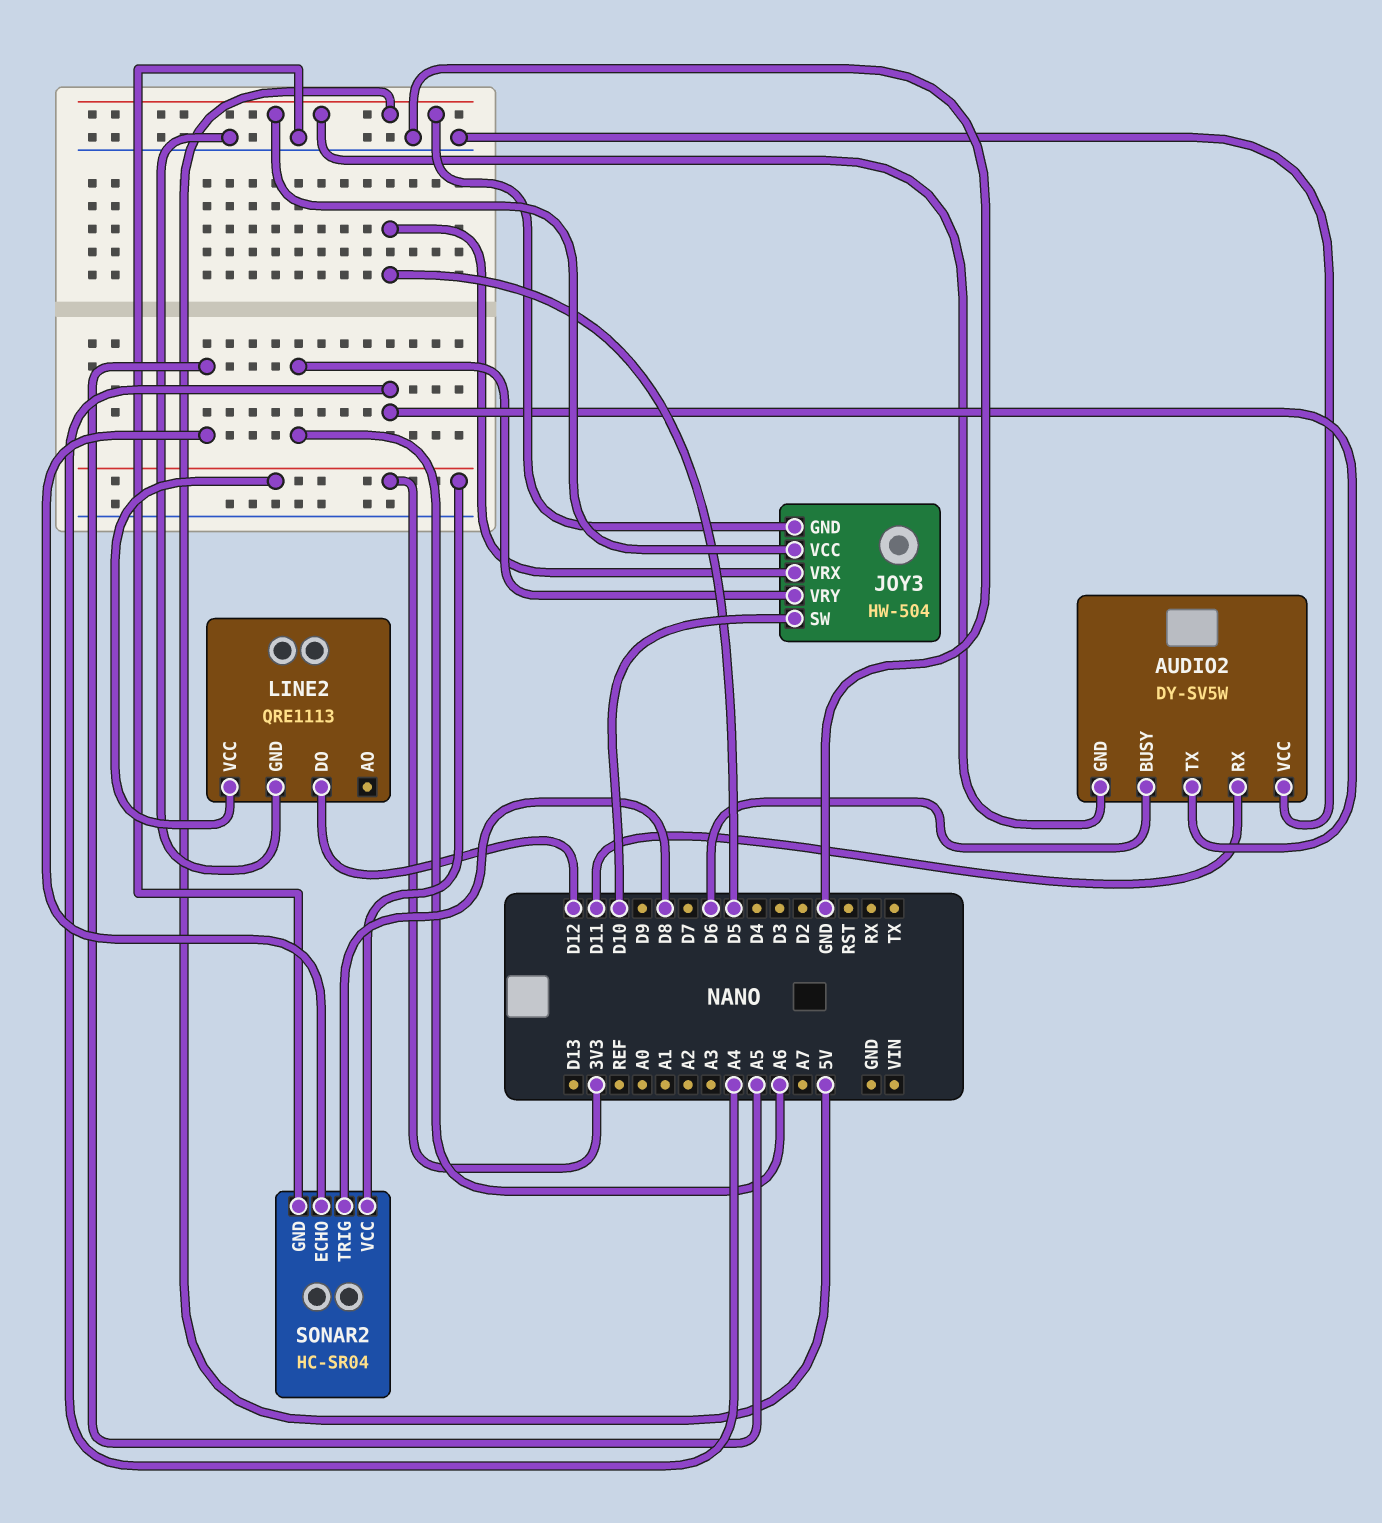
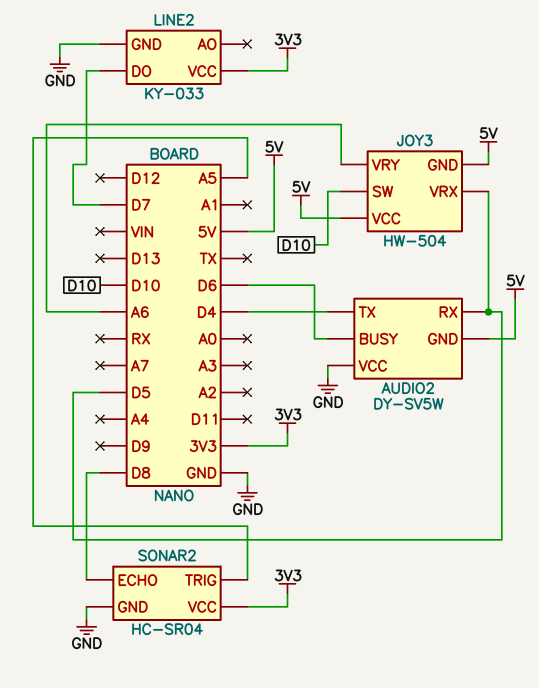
AUDIO2 pin RX: D11 -> D5
AUDIO2 pin TX: A4 -> D4
LINE2: QRE1113 -> KY-033
LINE2 pin DO: D12 -> D7
SONAR2 pin ECHO: A5 -> D8
SONAR2 pin TRIG: D8 -> A5

